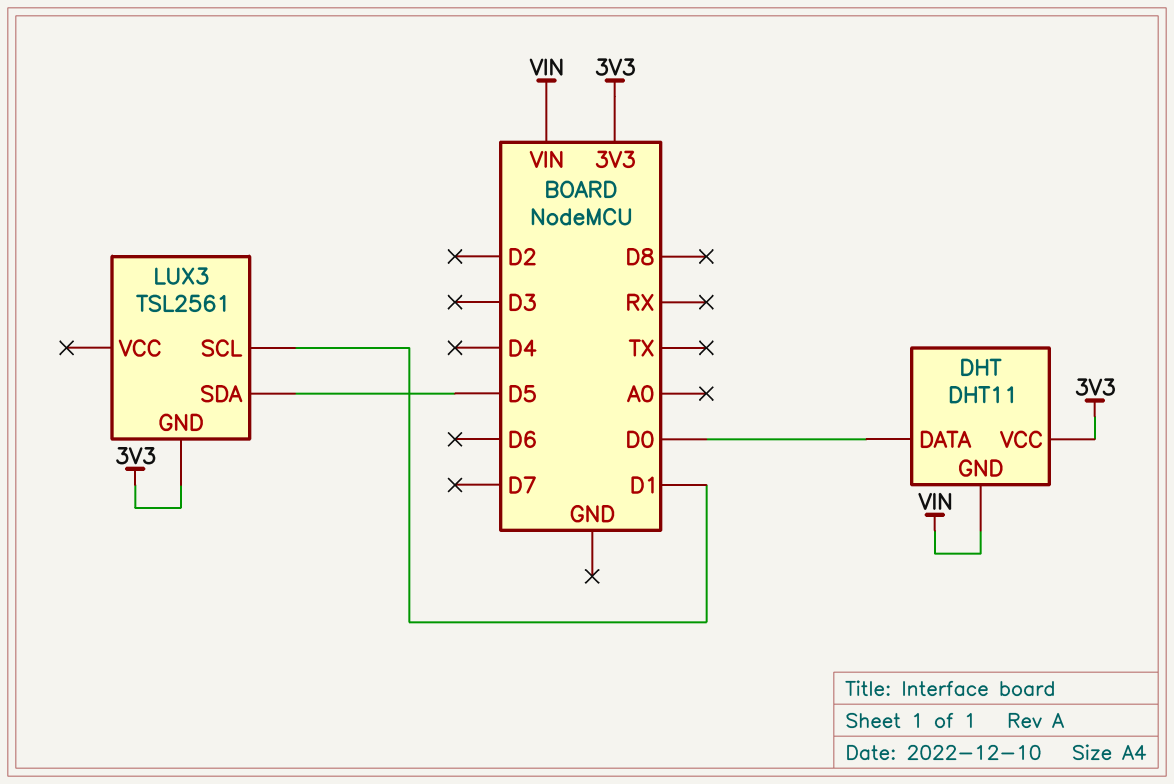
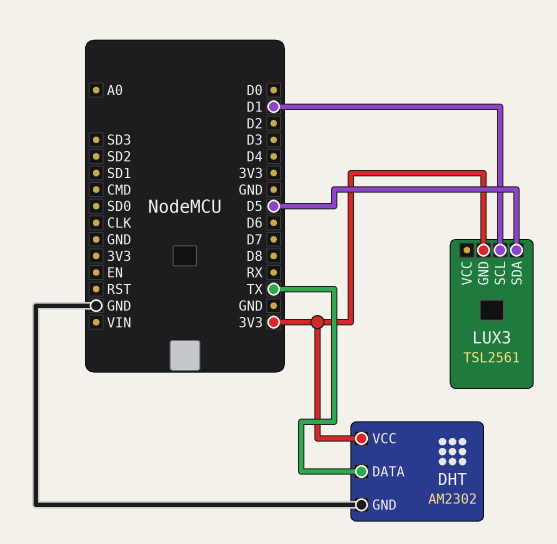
DHT: DHT11 -> AM2302
DHT pin DATA: D0 -> TX
DHT pin GND: VIN -> GND

